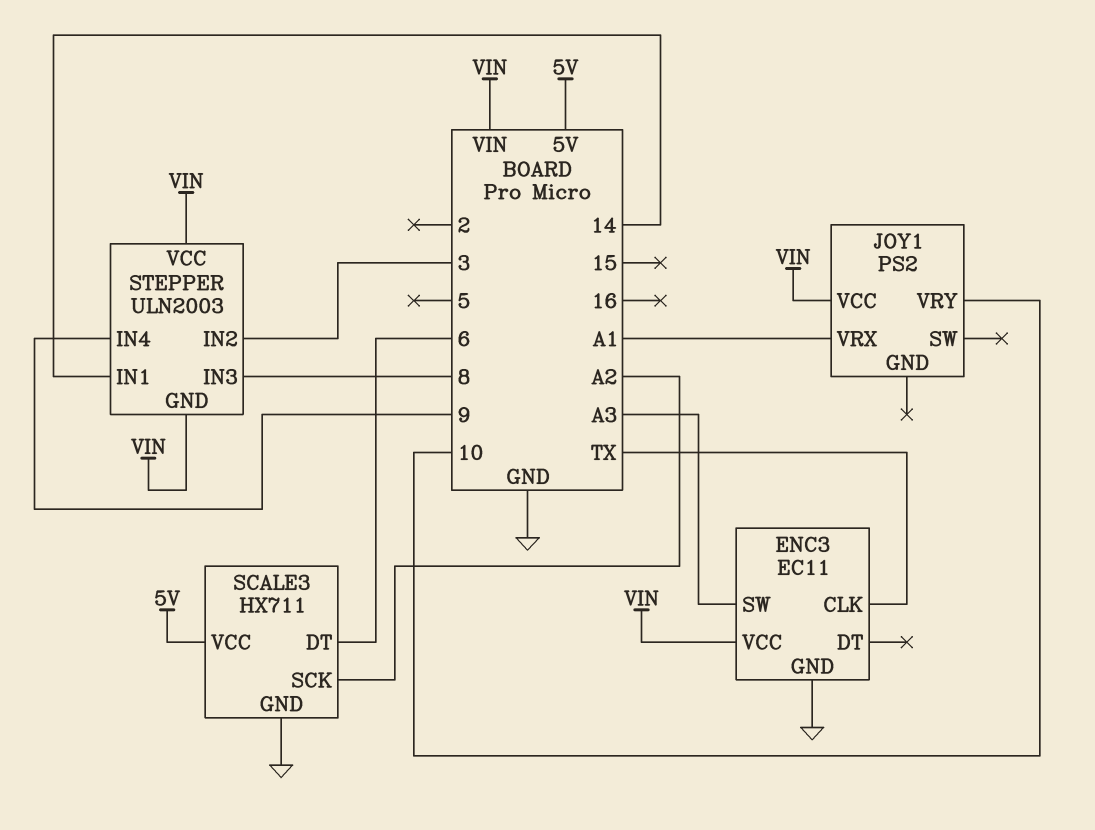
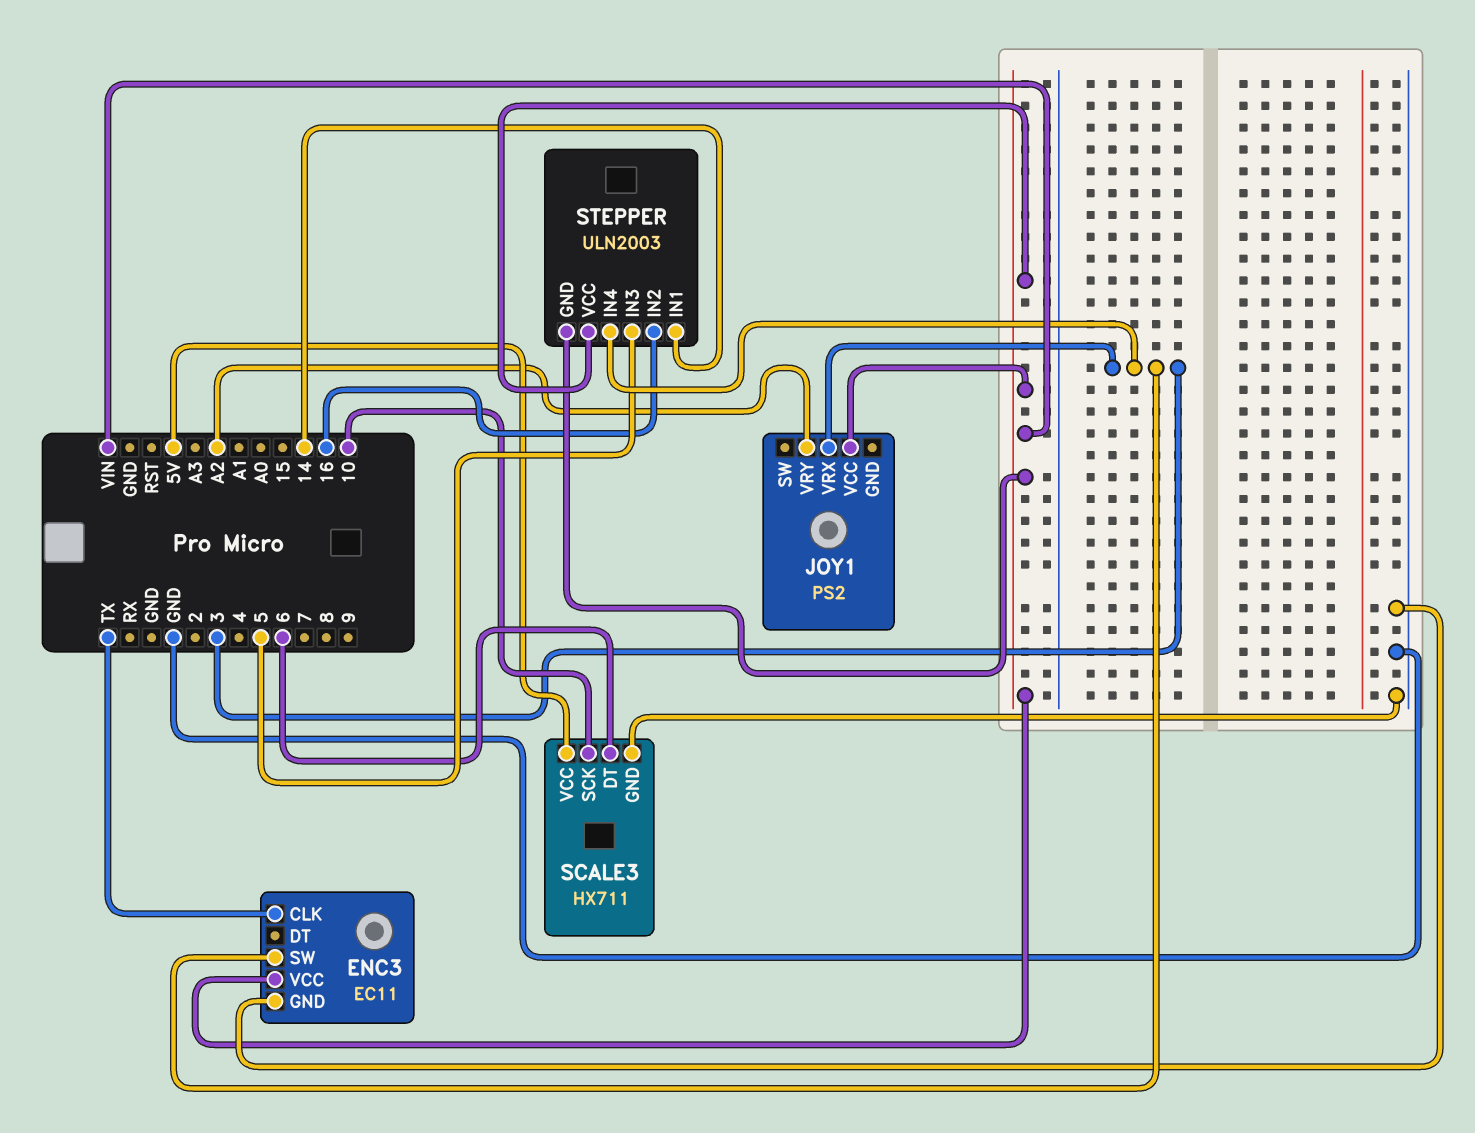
ENC3 pin SW: A3 -> 3
JOY1 pin VRX: A1 -> 3
JOY1 pin VRY: 10 -> A2
SCALE3 pin SCK: A2 -> 10
STEPPER pin IN2: 3 -> 16
STEPPER pin IN3: 8 -> 5
STEPPER pin IN4: 9 -> 3

